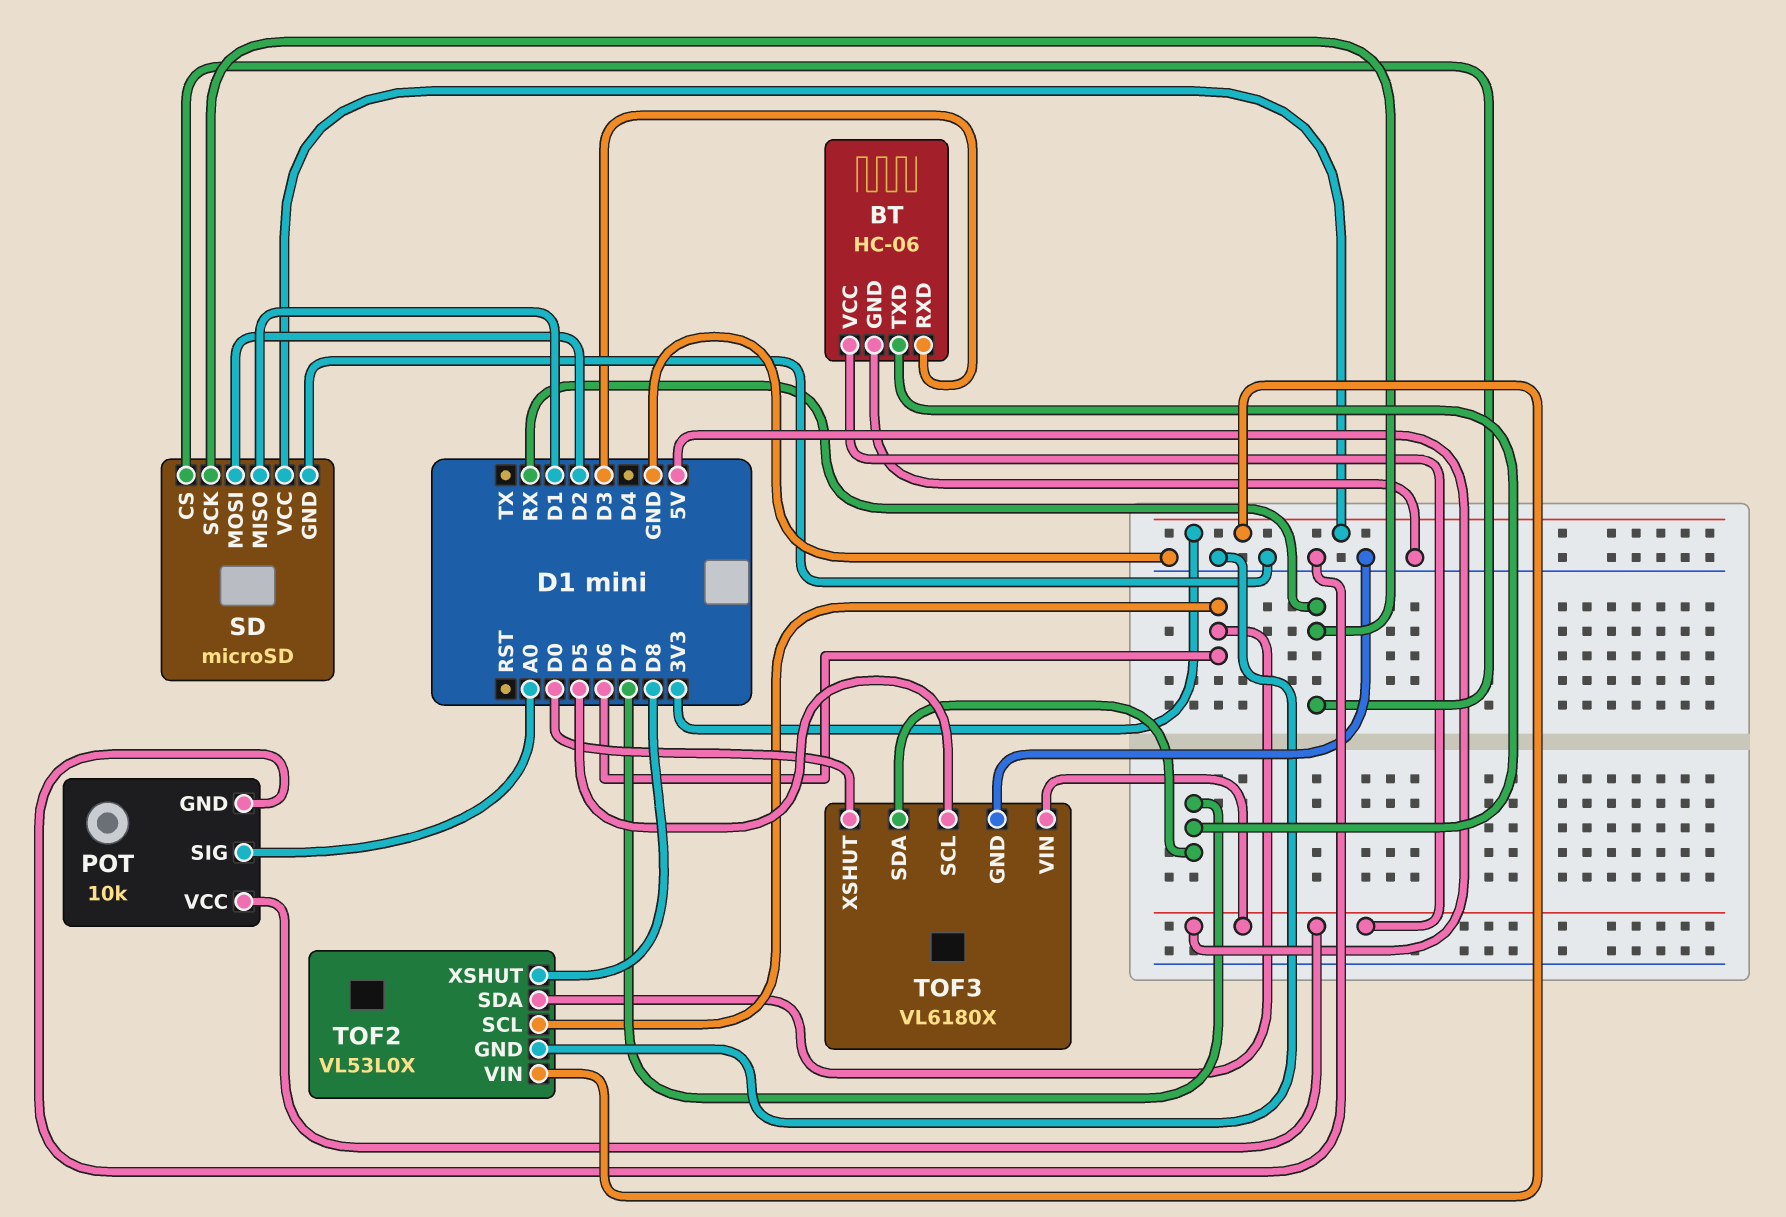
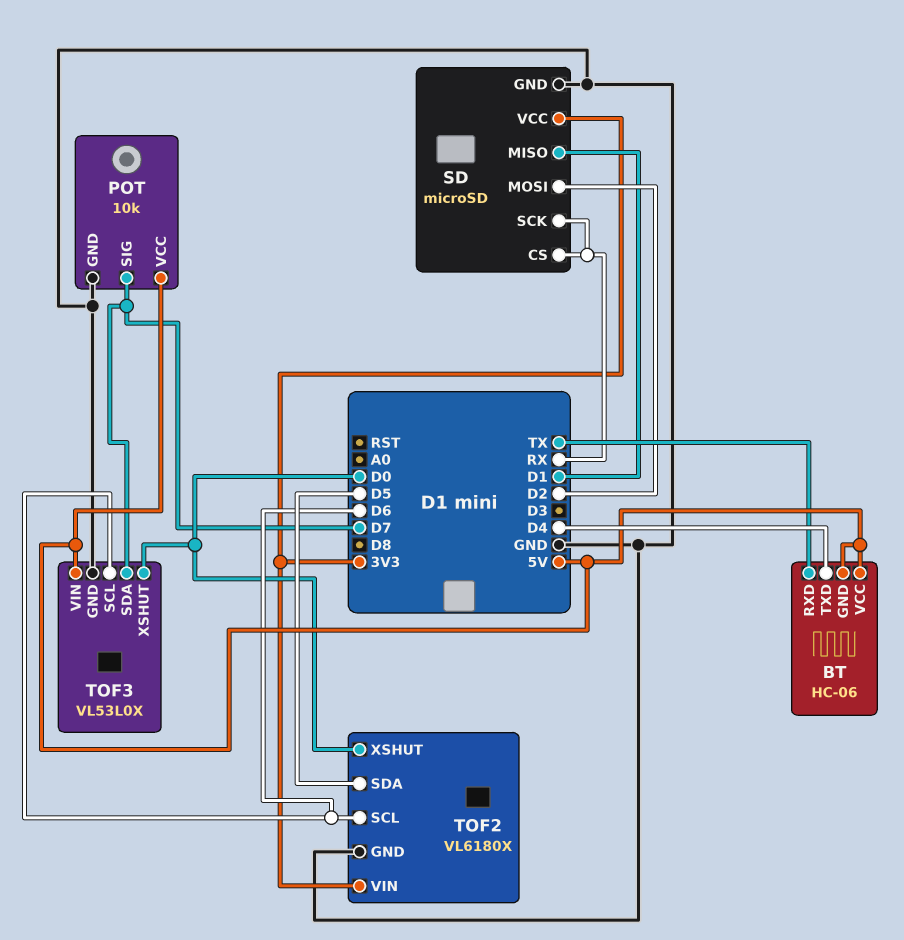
BT pin GND: GND -> 5V
BT pin RXD: D3 -> TX
BT pin TXD: D7 -> D4
POT pin SIG: A0 -> D7
TOF2: VL53L0X -> VL6180X
TOF2 pin SDA: D6 -> D5
TOF2 pin XSHUT: D8 -> D0
TOF3: VL6180X -> VL53L0X
TOF3 pin SCL: D5 -> D6

